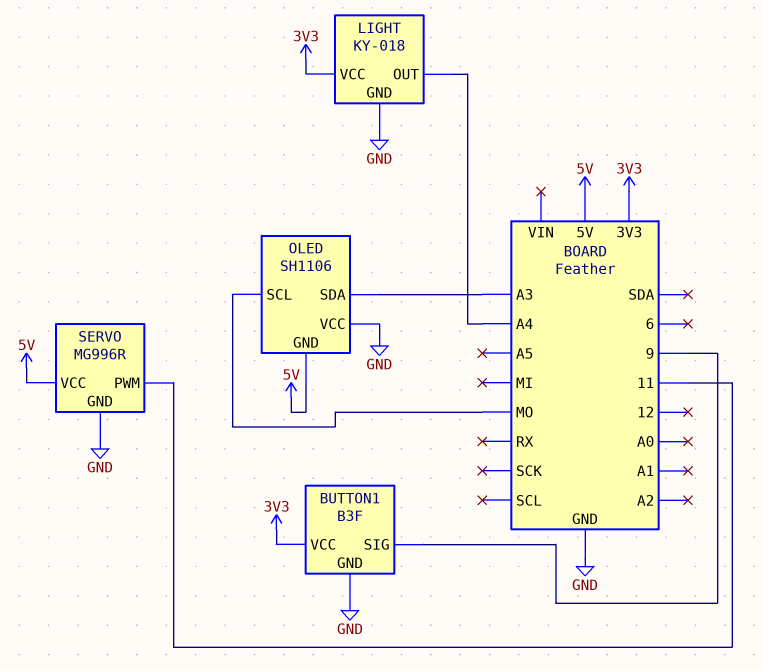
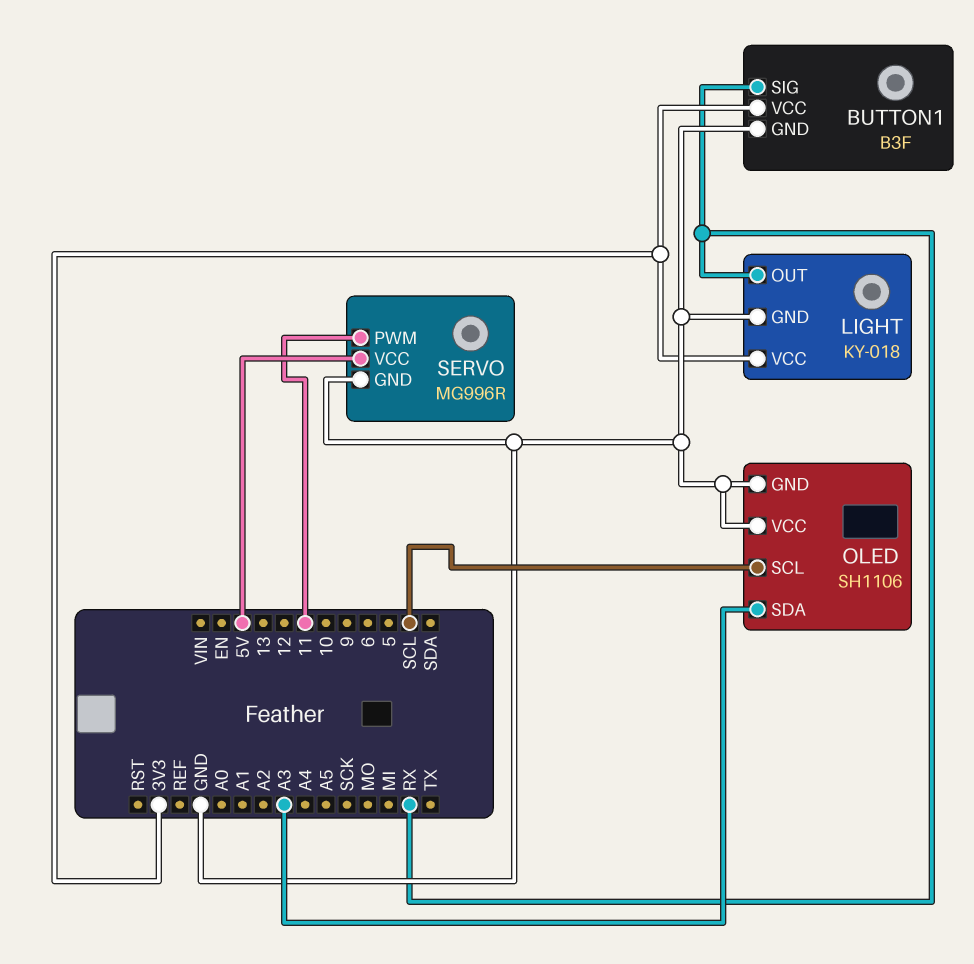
BUTTON1 pin SIG: 9 -> RX
LIGHT pin OUT: A4 -> RX
OLED pin GND: 5V -> GND
OLED pin SCL: MO -> SCL

